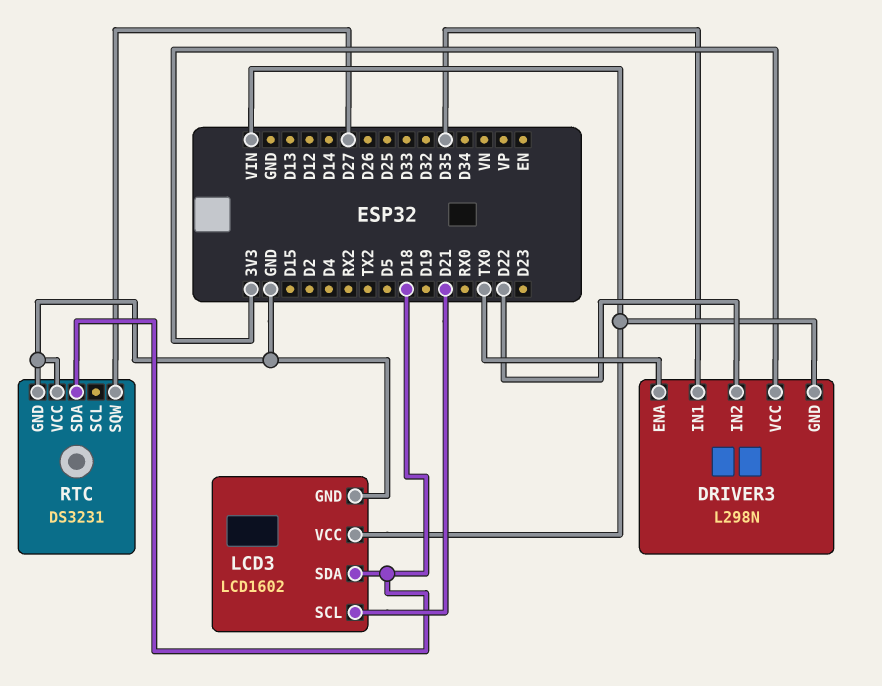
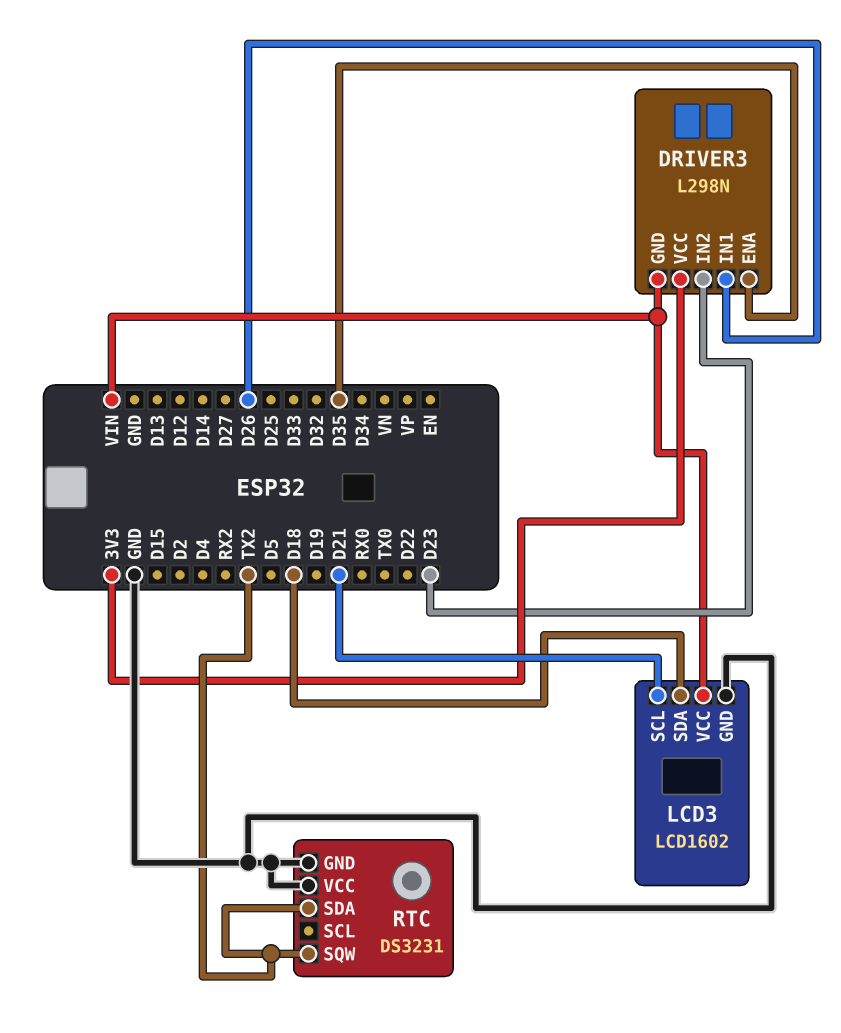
DRIVER3 pin ENA: TX0 -> D35
DRIVER3 pin IN1: D35 -> D26
DRIVER3 pin IN2: D22 -> D23
RTC pin SDA: D18 -> TX2
RTC pin SQW: D27 -> TX2

